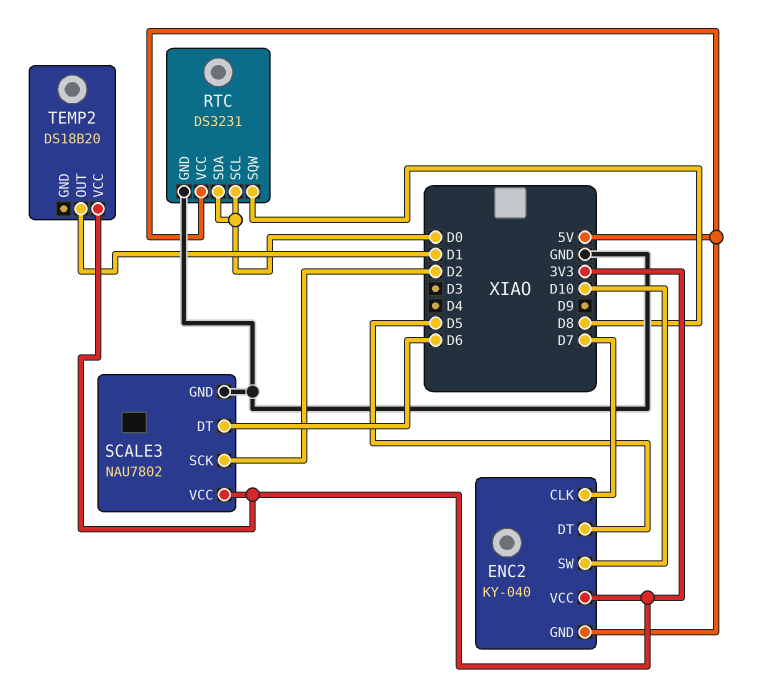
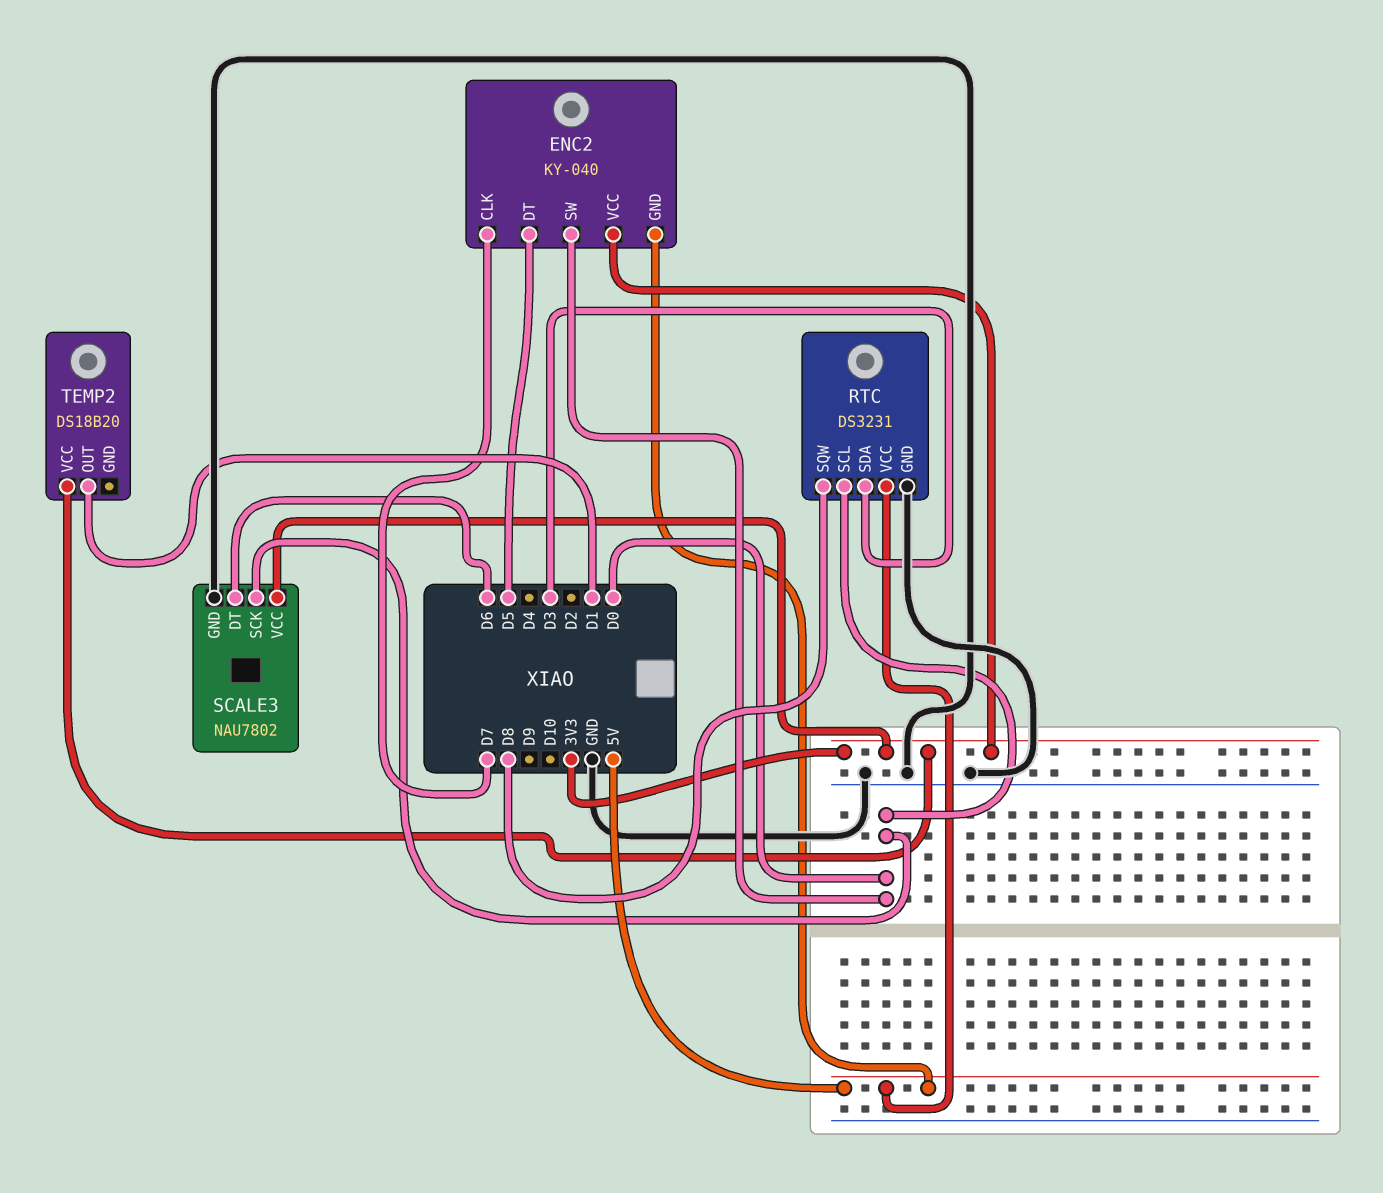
ENC2 pin SW: D10 -> D0
RTC pin SDA: D0 -> D3
SCALE3 pin SCK: D2 -> D0

